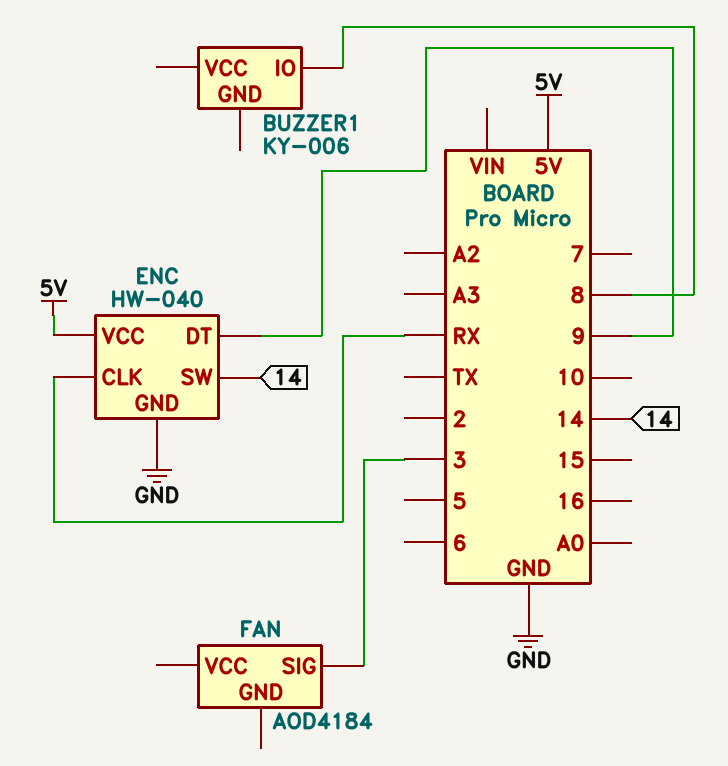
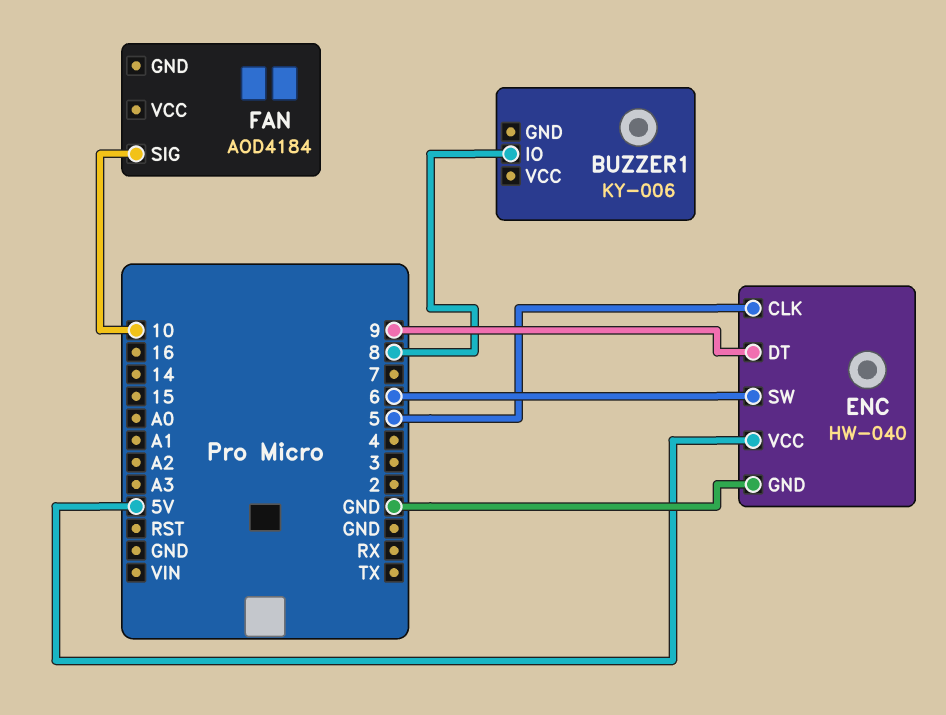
ENC pin CLK: RX -> 5
ENC pin SW: 14 -> 6
FAN pin SIG: 3 -> 10

